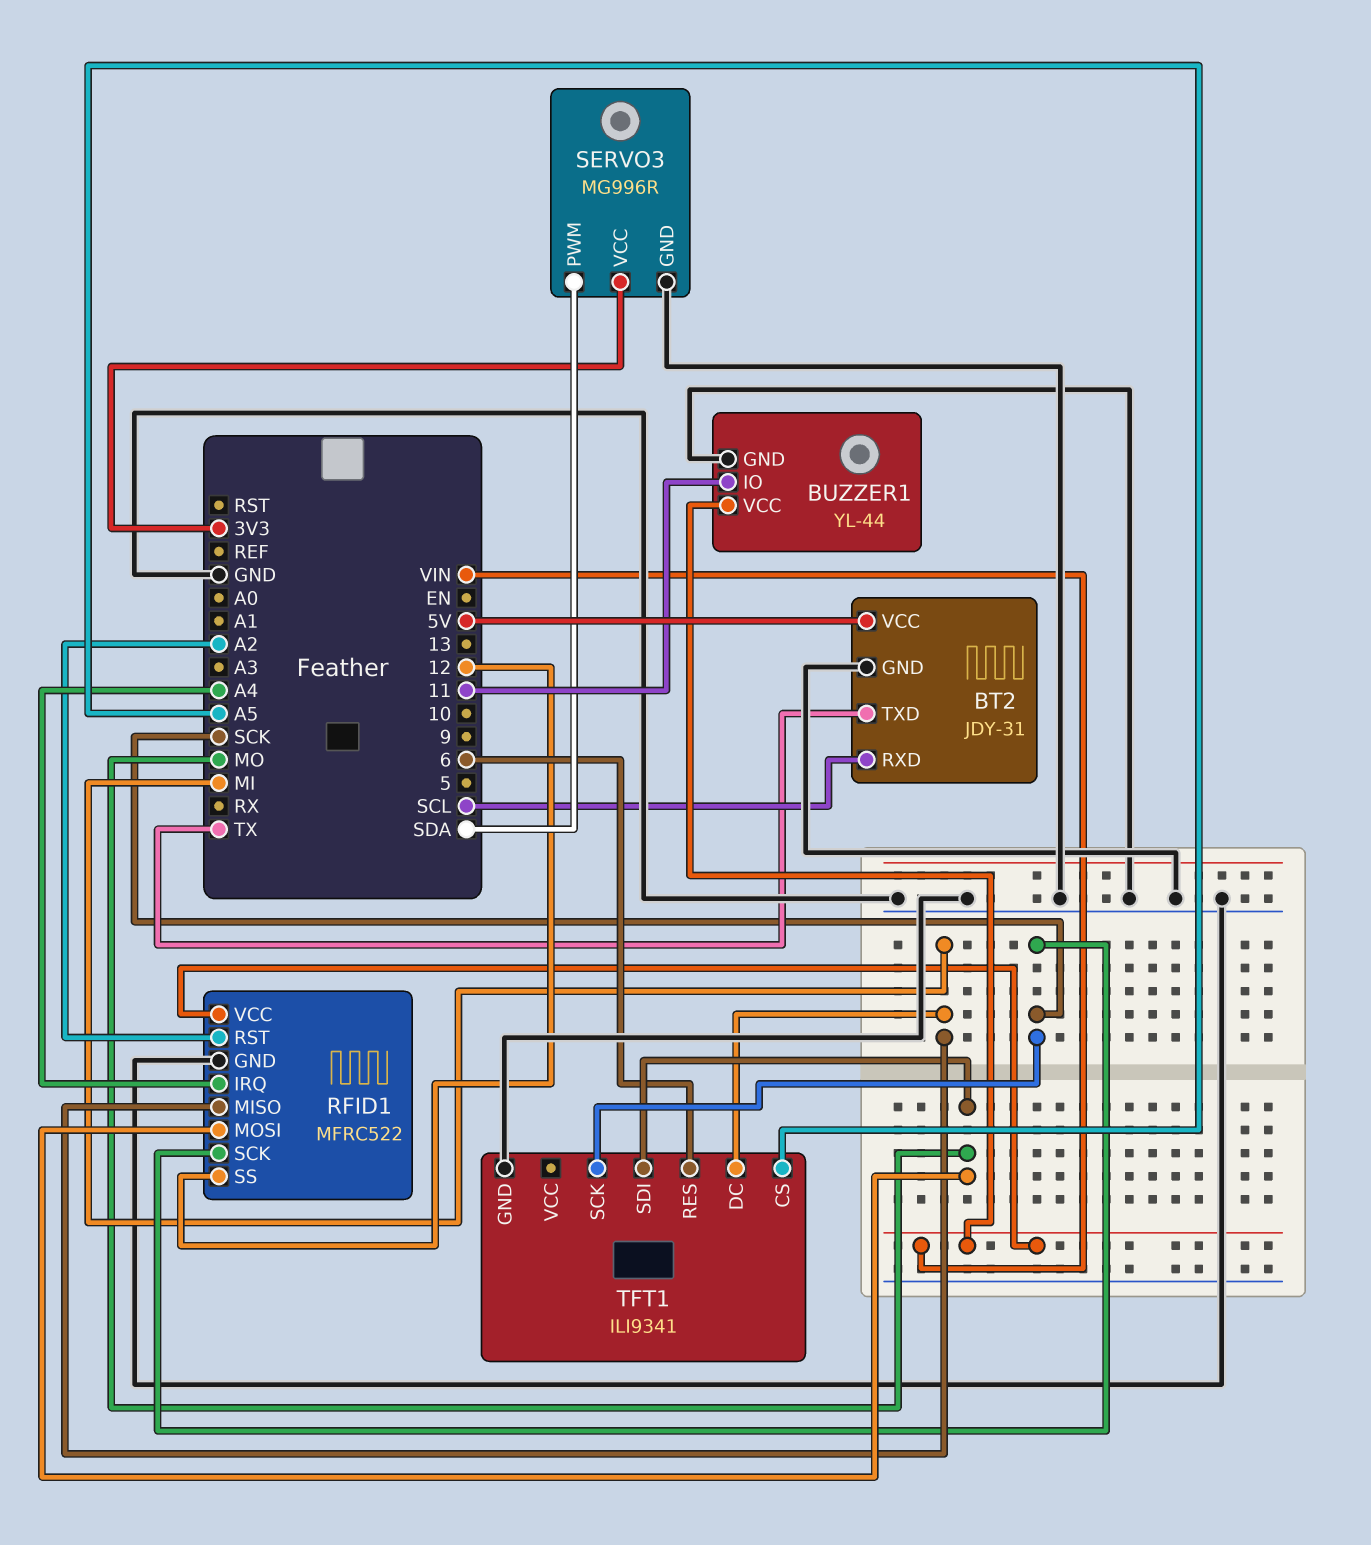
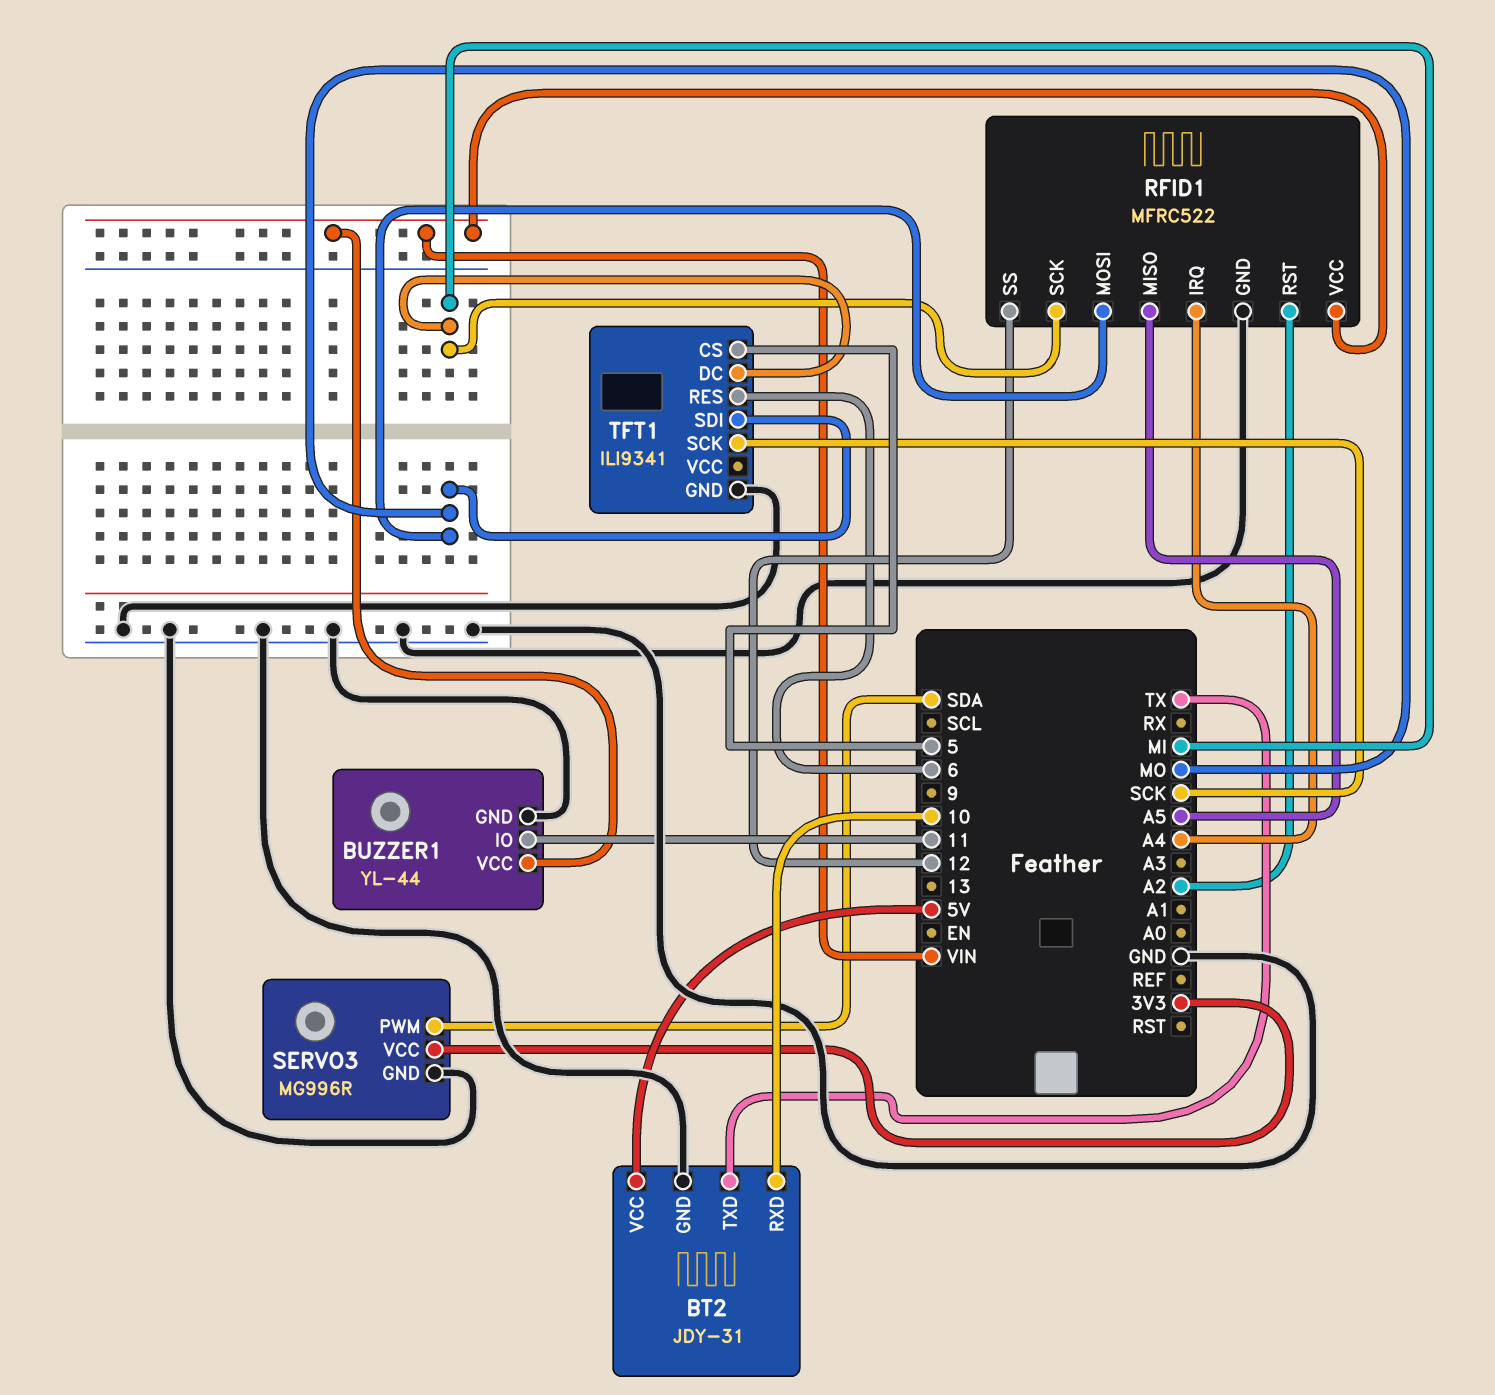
BT2 pin RXD: SCL -> 10
RFID1 pin MISO: MI -> A5
RFID1 pin SCK: SCK -> MI
TFT1 pin CS: A5 -> 5

